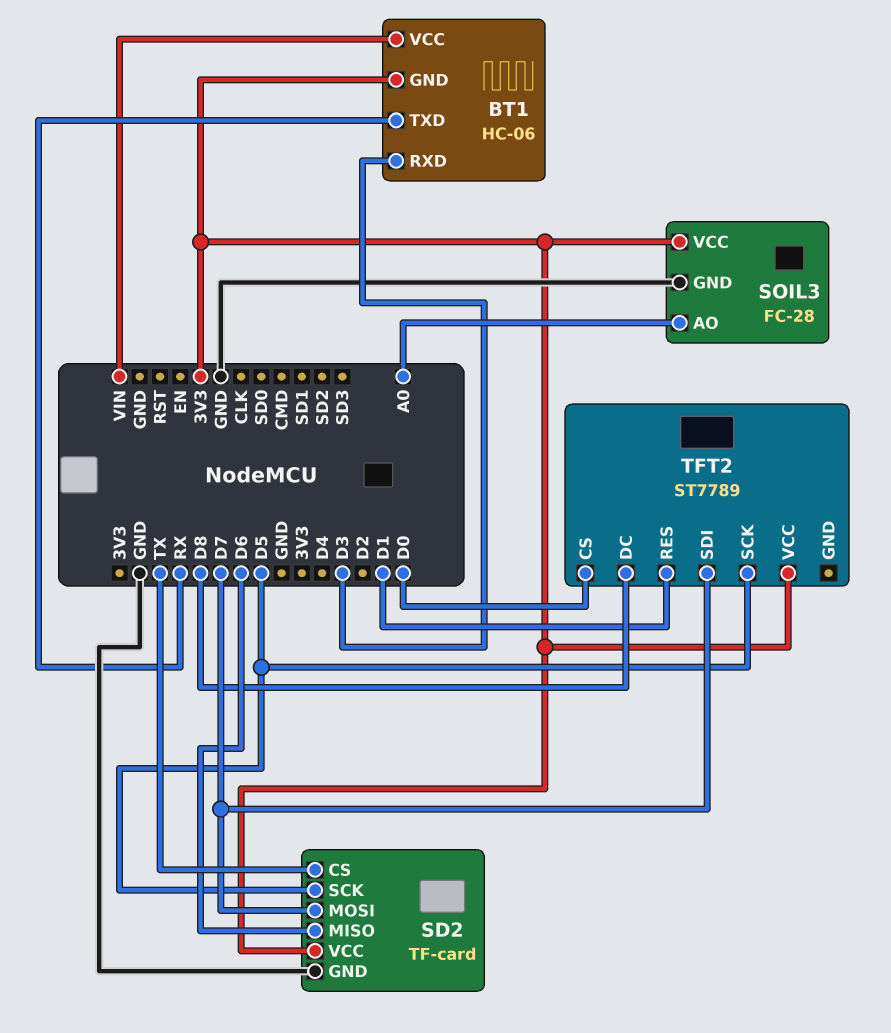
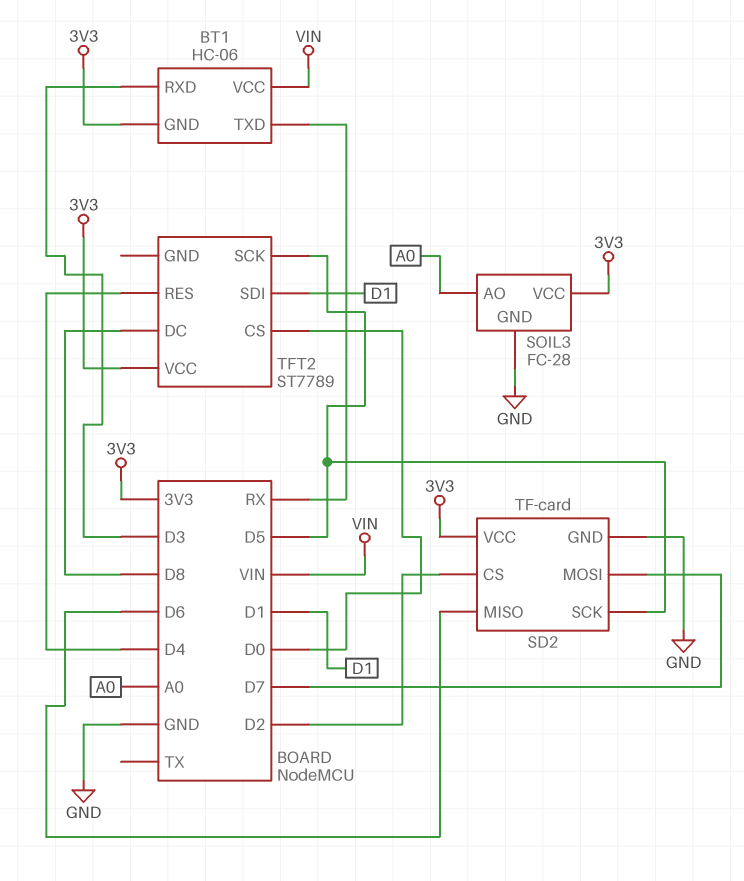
SD2 pin CS: TX -> D2
TFT2 pin RES: D1 -> D4
TFT2 pin SDI: D7 -> D1

